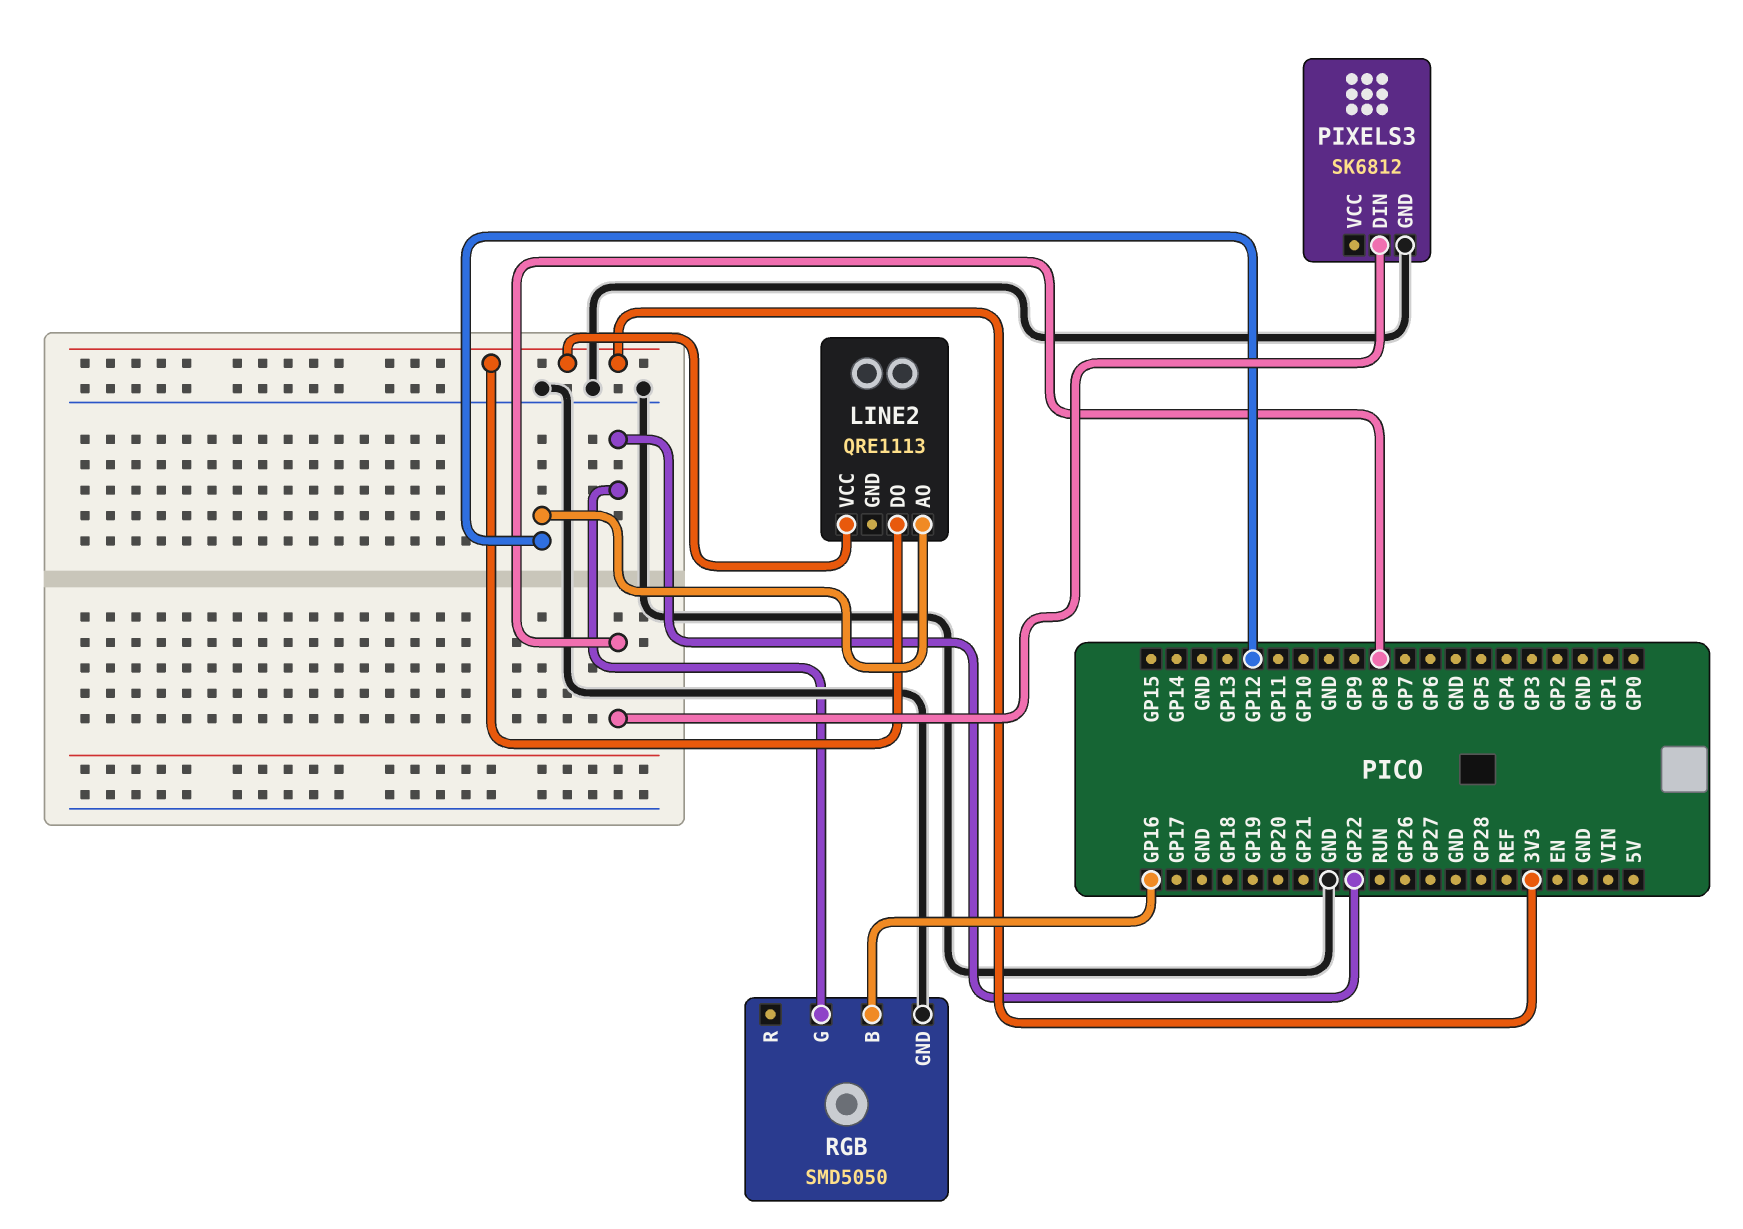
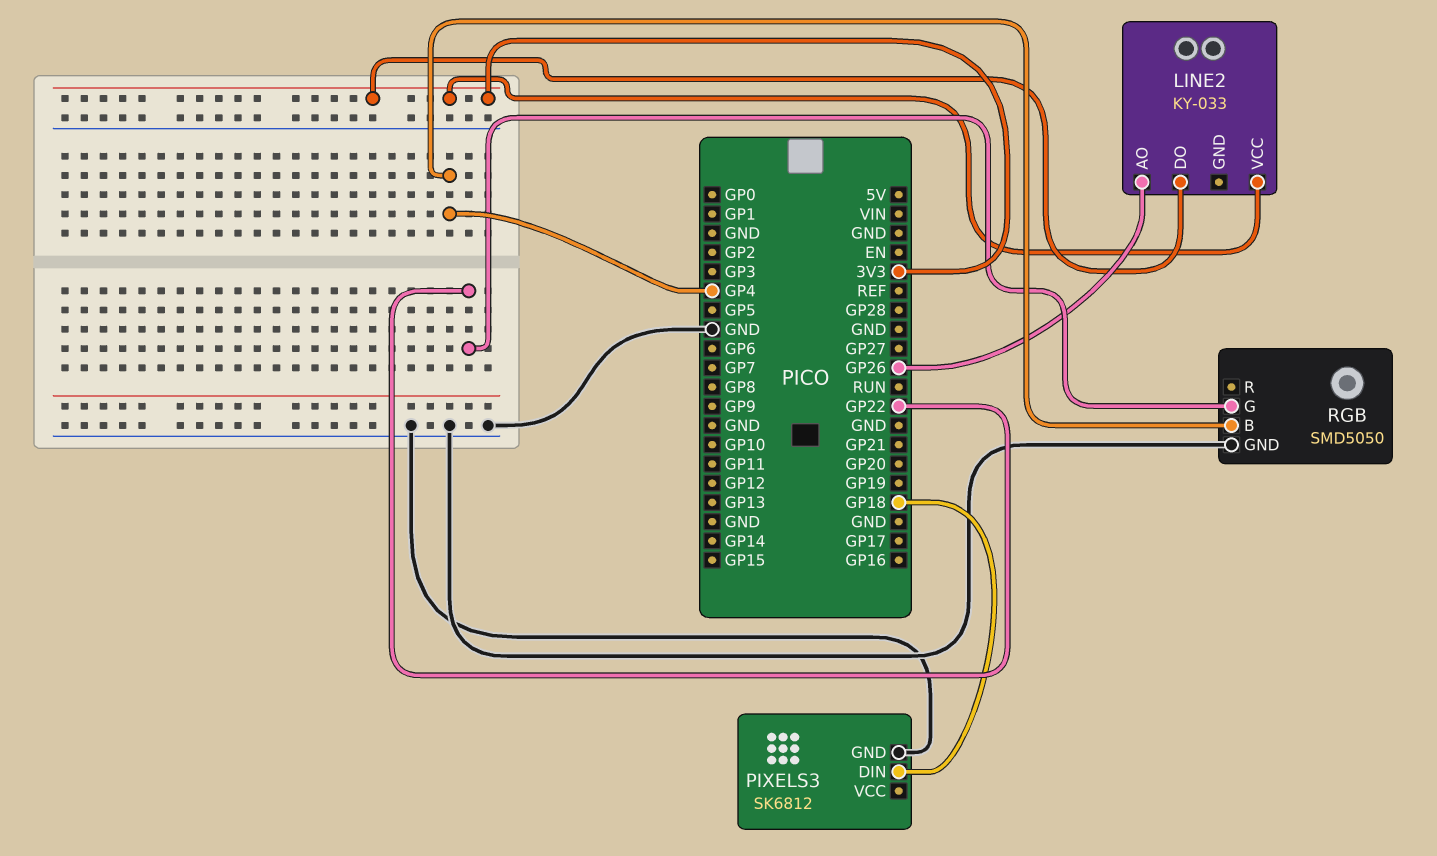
LINE2: QRE1113 -> KY-033
LINE2 pin AO: GP12 -> GP26
PIXELS3 pin DIN: GP8 -> GP18
RGB pin B: GP16 -> GP4

